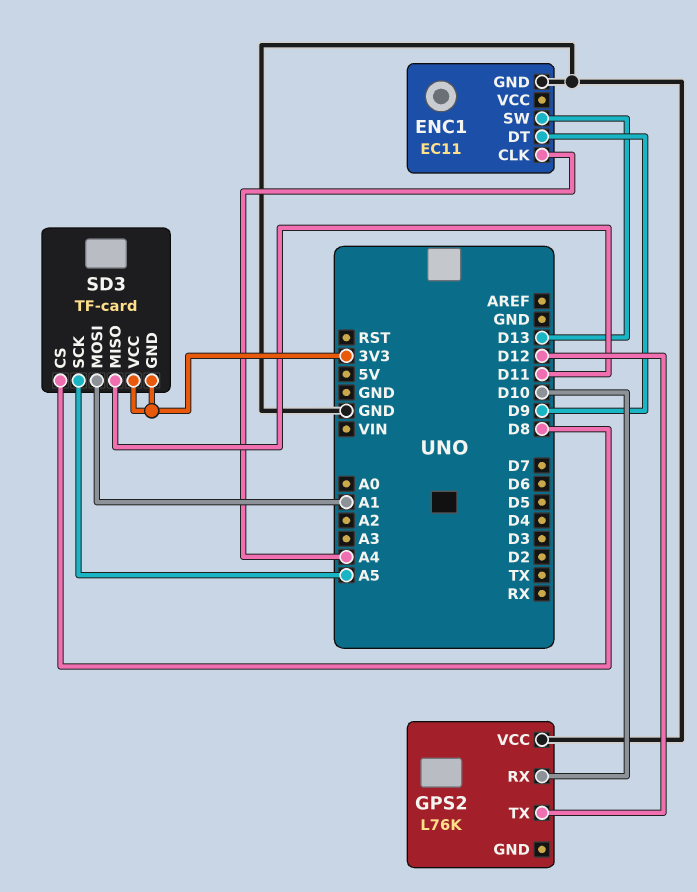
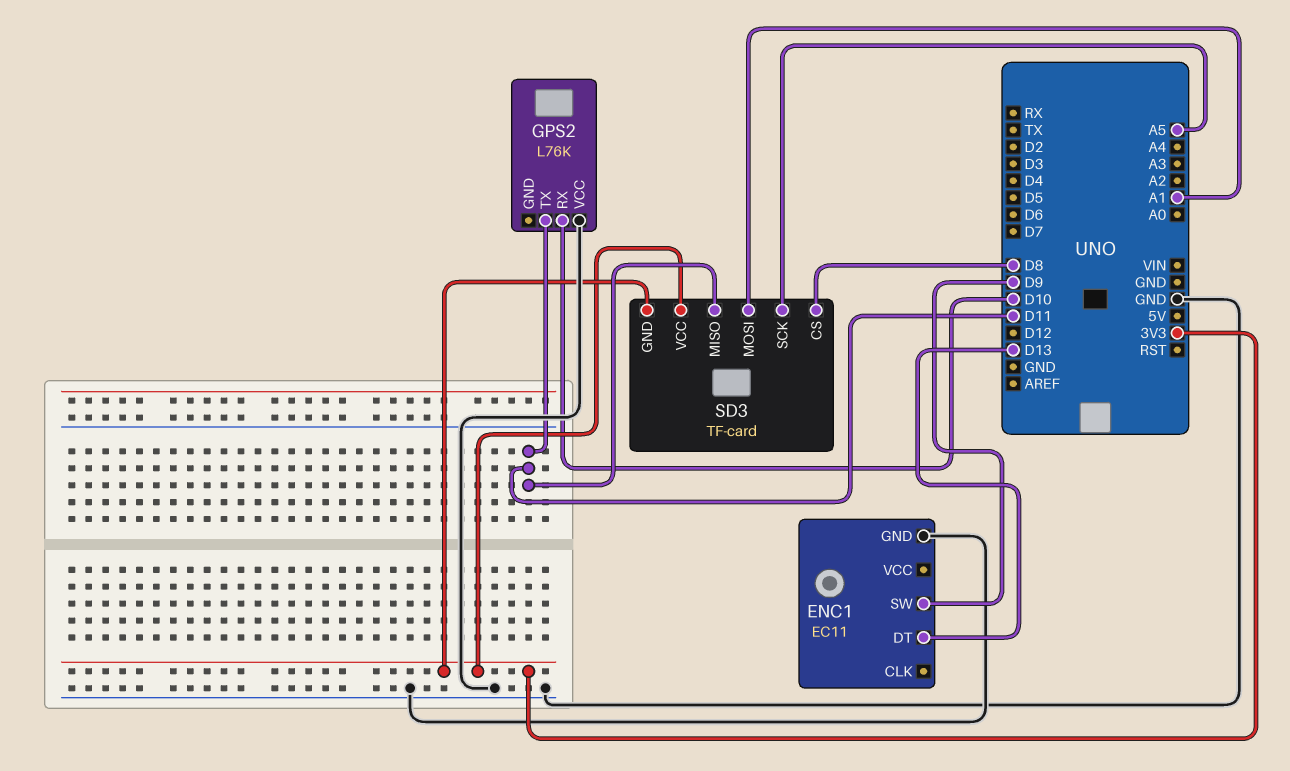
ENC1 pin CLK: A4 -> none
ENC1 pin DT: D9 -> D13
ENC1 pin SW: D13 -> D9
GPS2 pin TX: D12 -> D11

